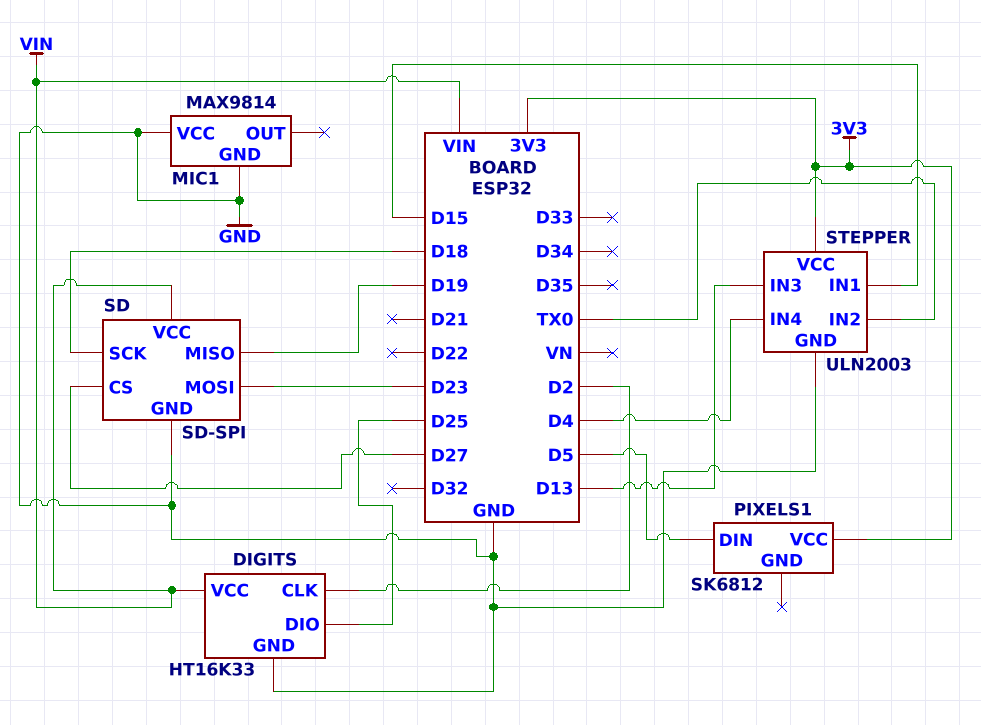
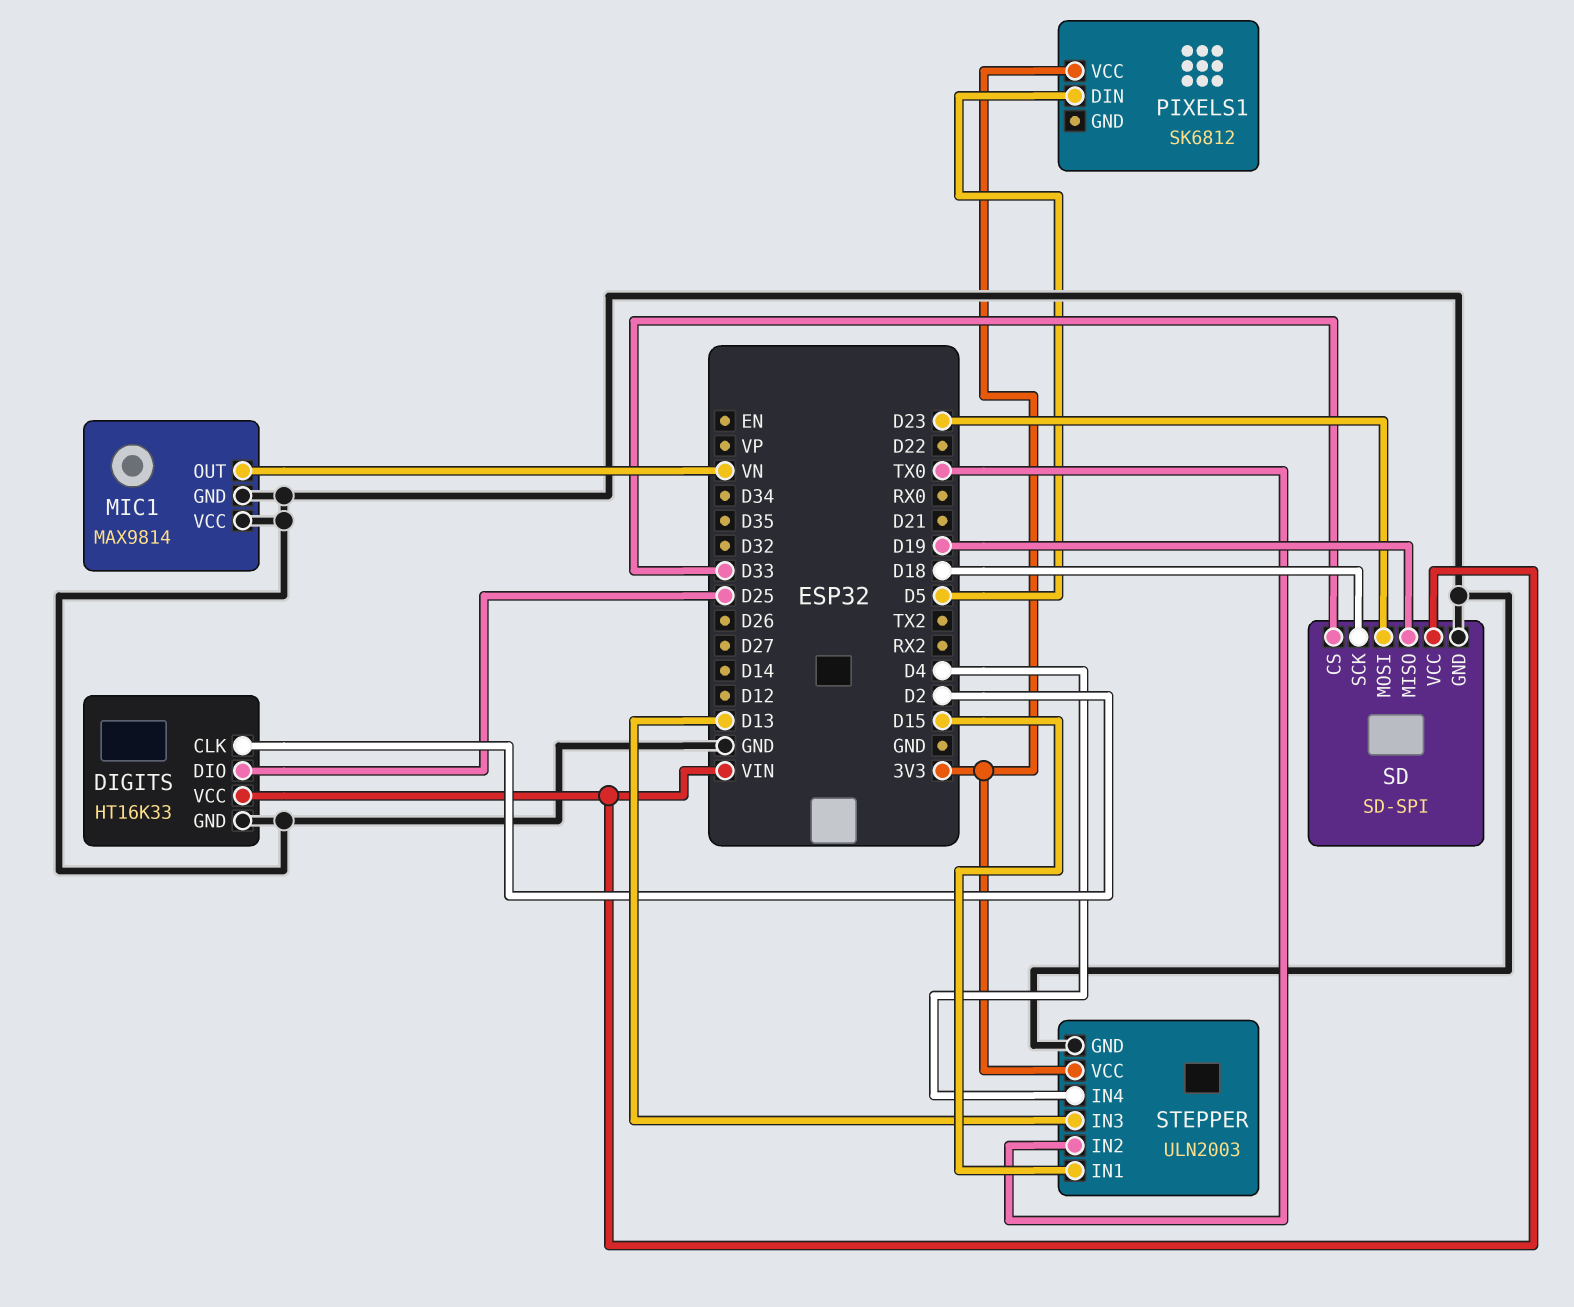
MIC1 pin OUT: none -> VN
SD pin CS: D27 -> D33

